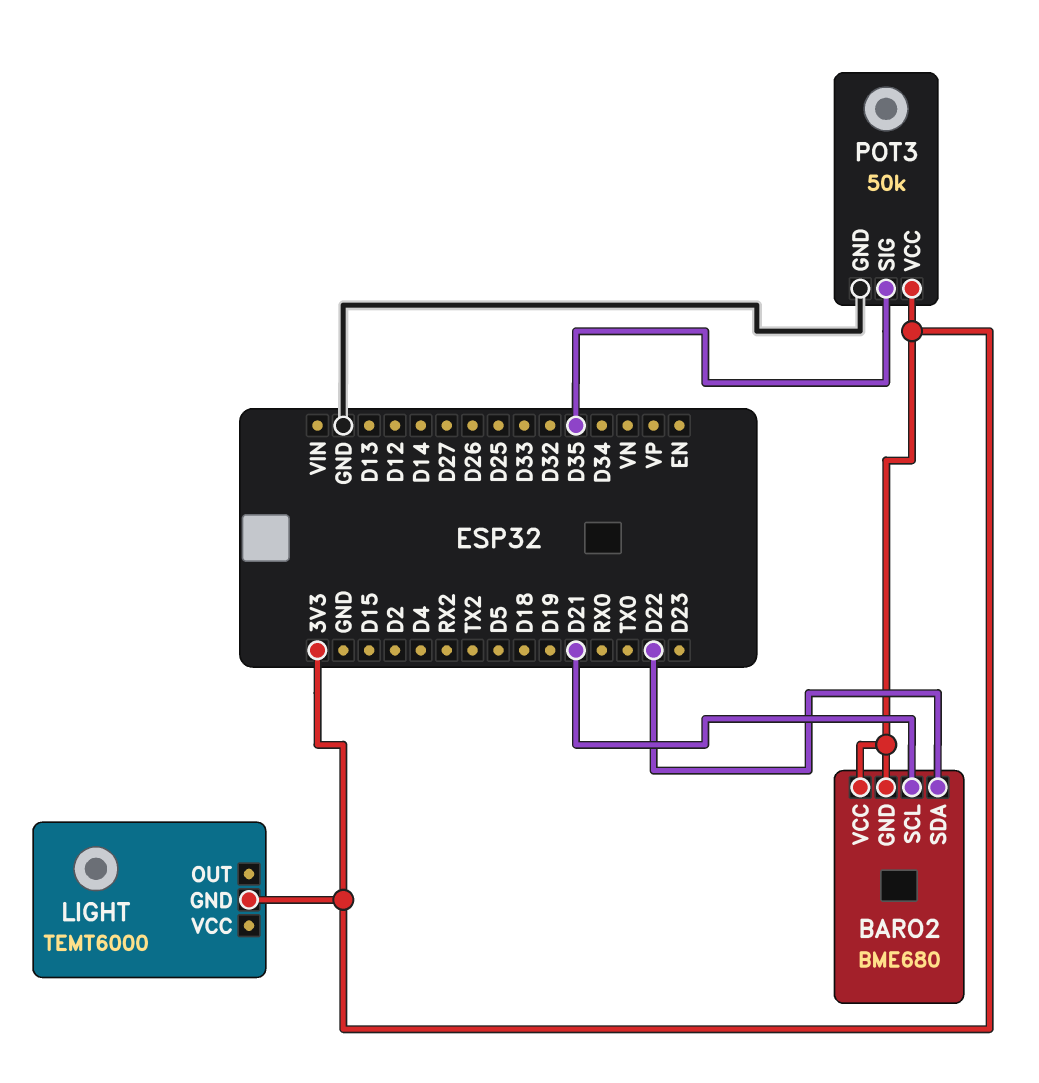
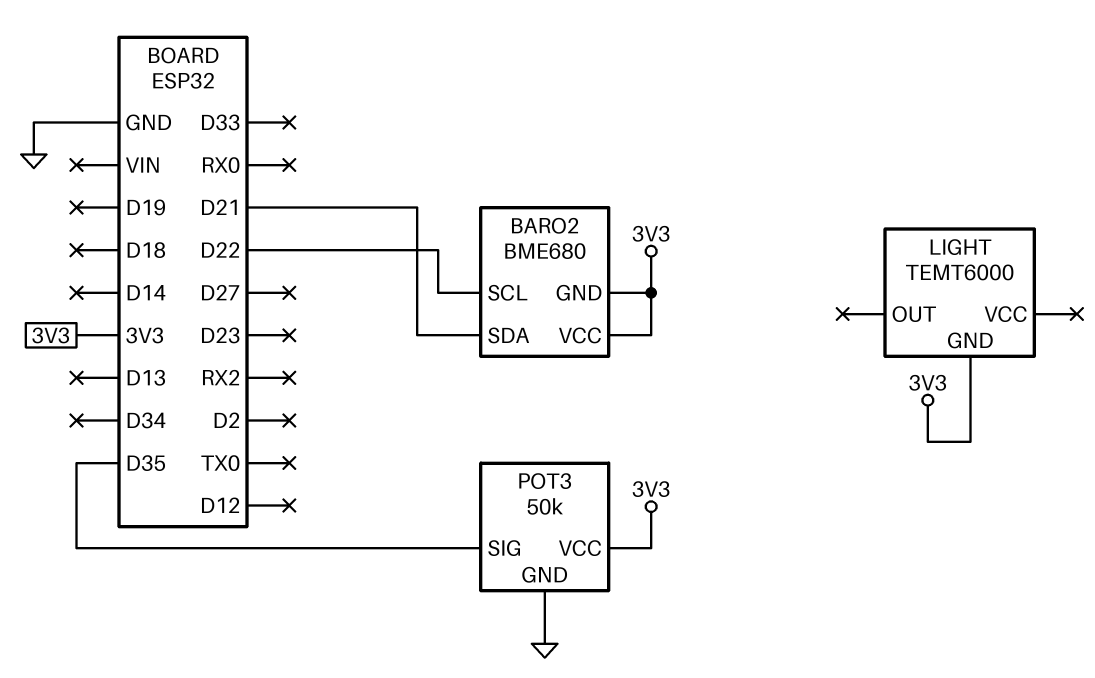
BARO2 pin SCL: D21 -> D22
BARO2 pin SDA: D22 -> D21

